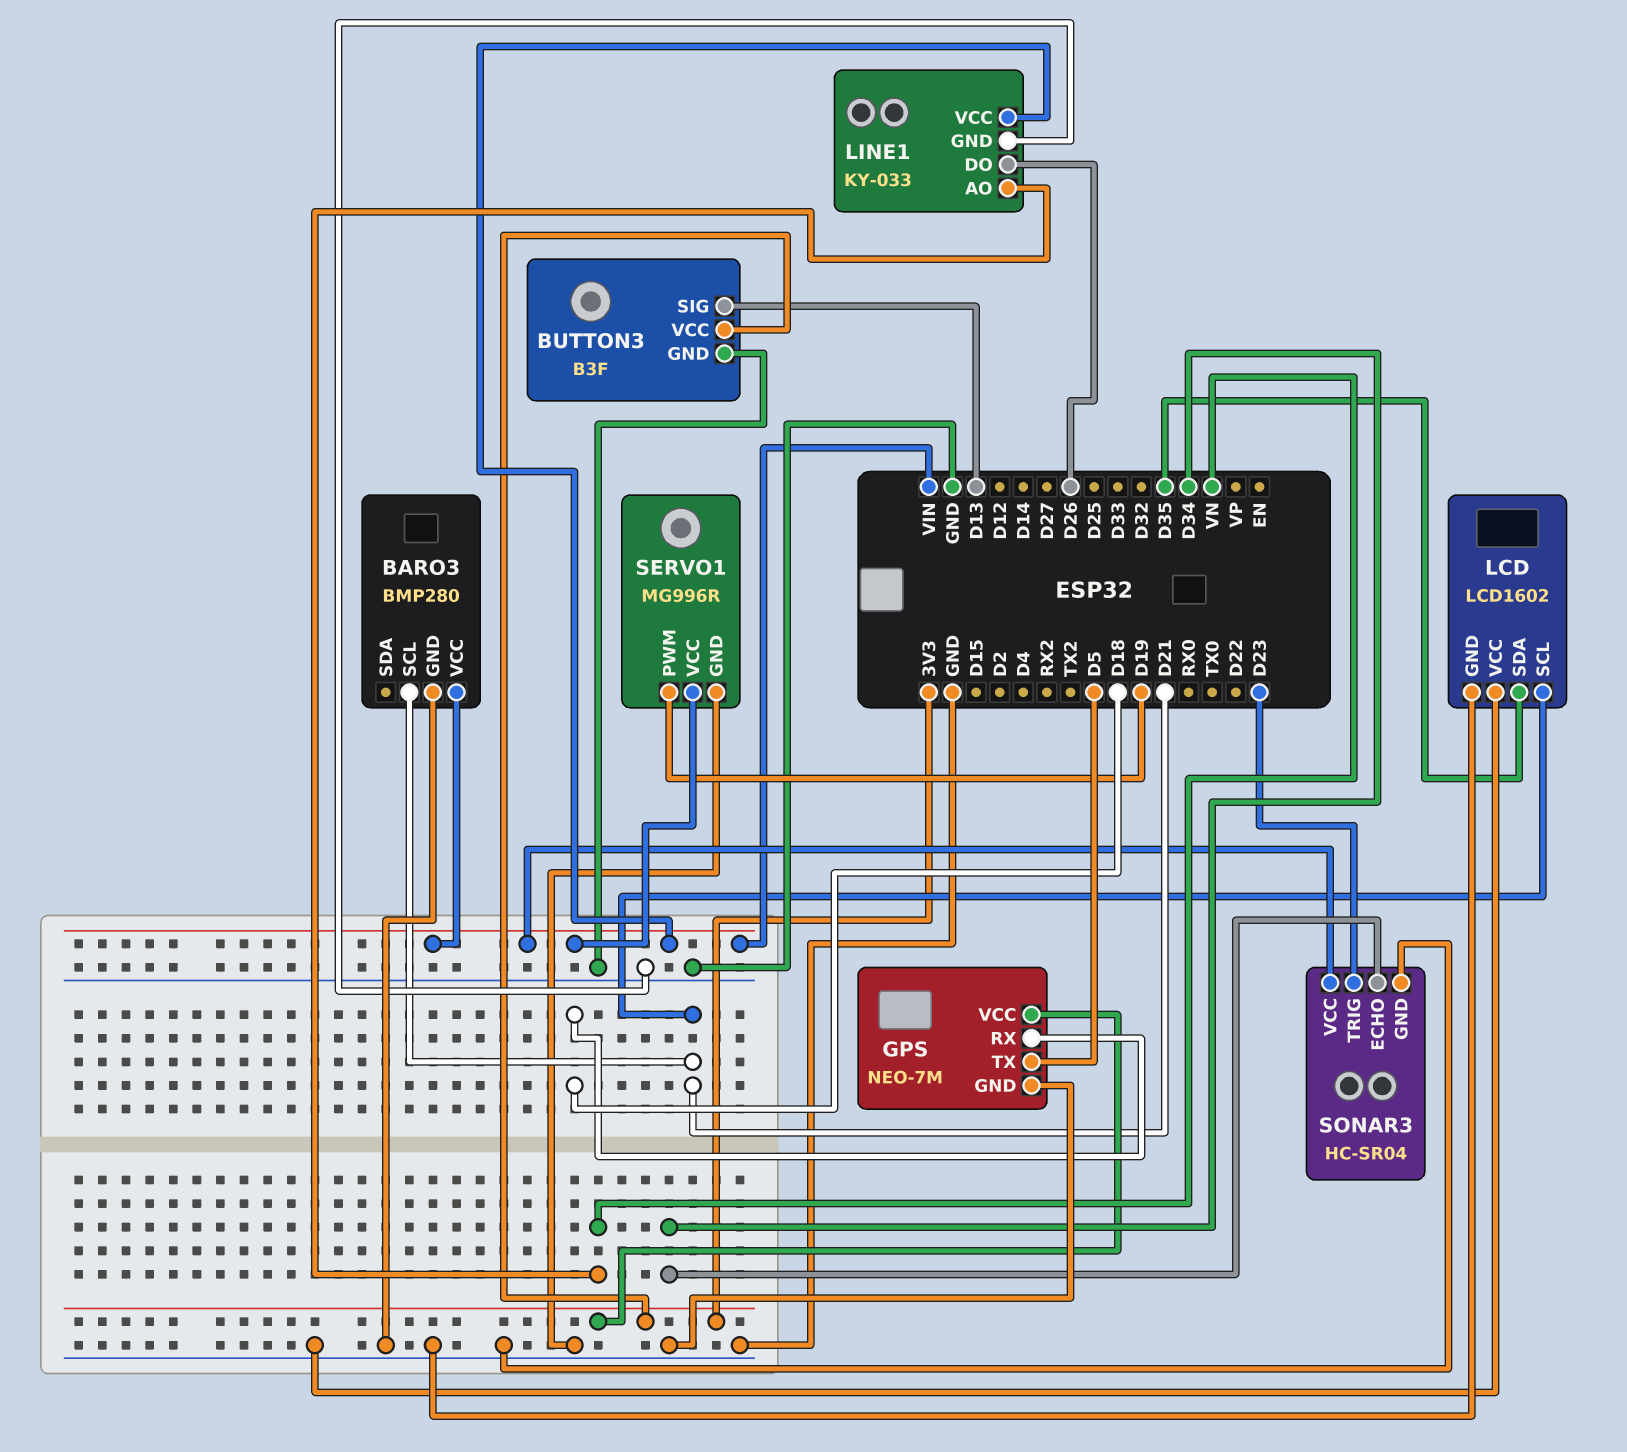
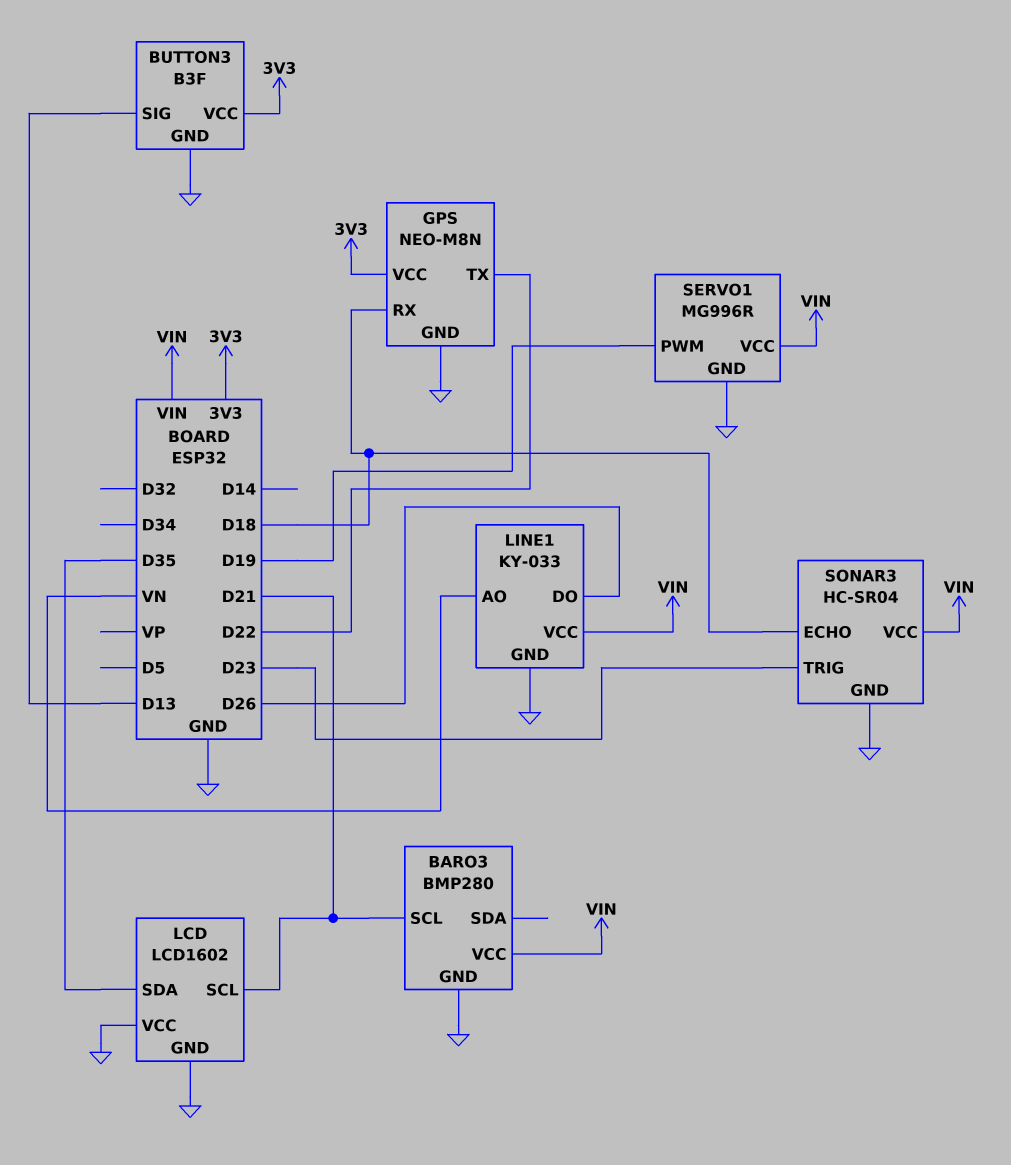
GPS: NEO-7M -> NEO-M8N
GPS pin TX: D5 -> D22
SONAR3 pin ECHO: D34 -> D18

